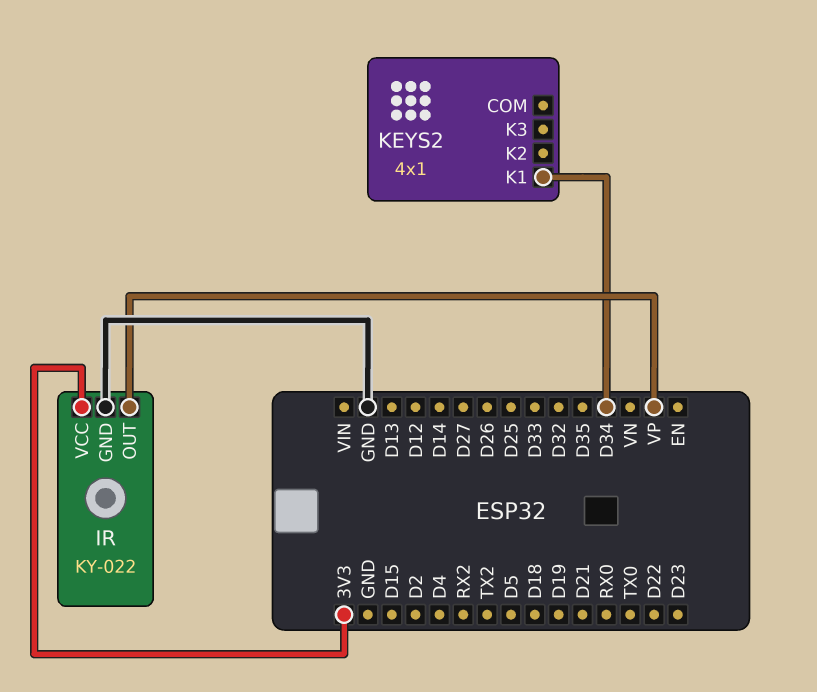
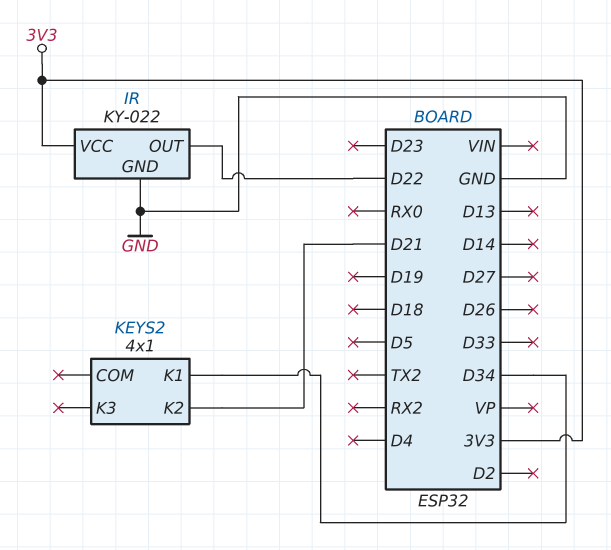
IR pin OUT: VP -> D22
KEYS2 pin K2: none -> D21

